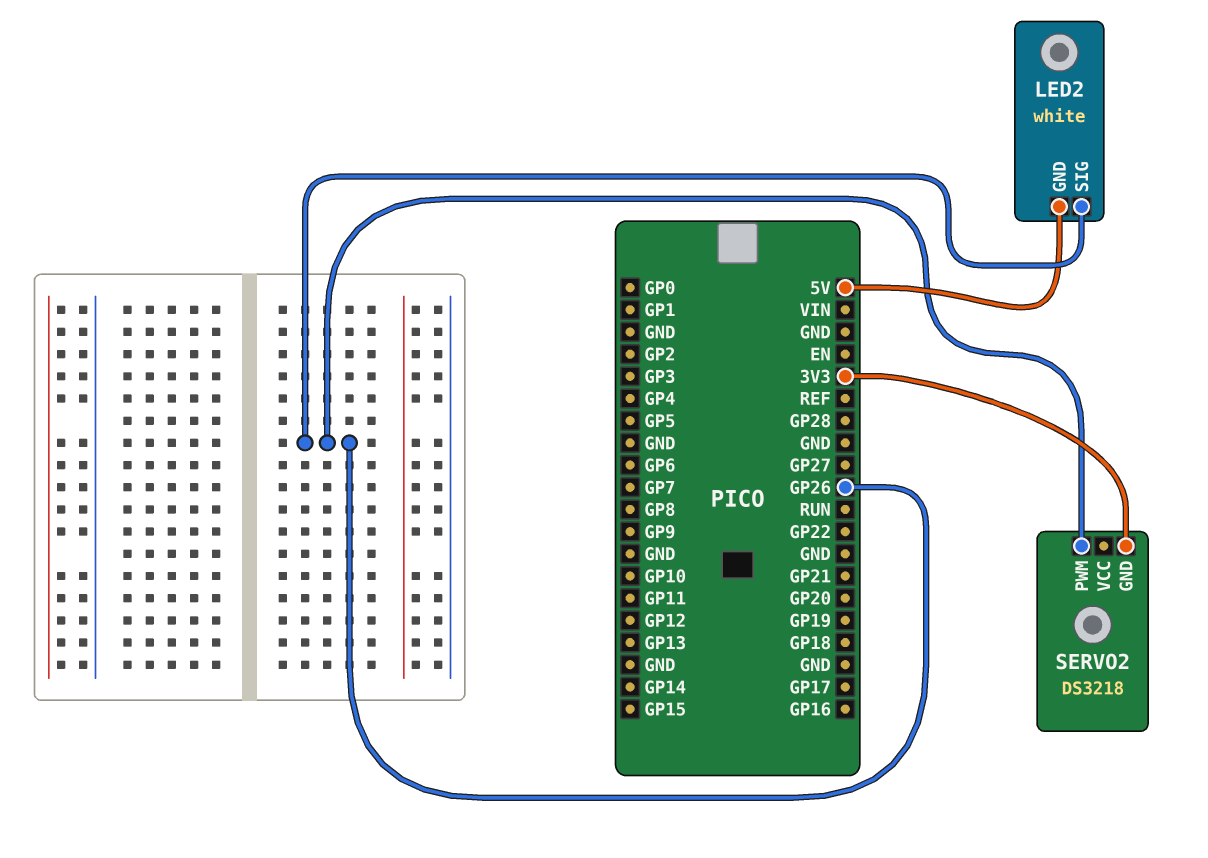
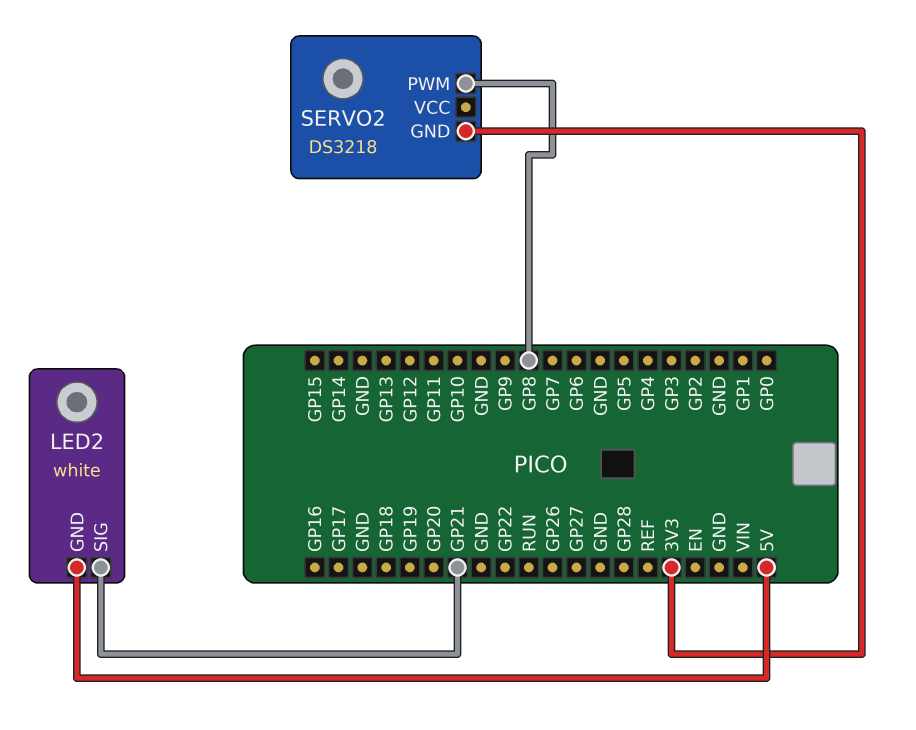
LED2 pin SIG: GP26 -> GP21
SERVO2 pin PWM: GP26 -> GP8

